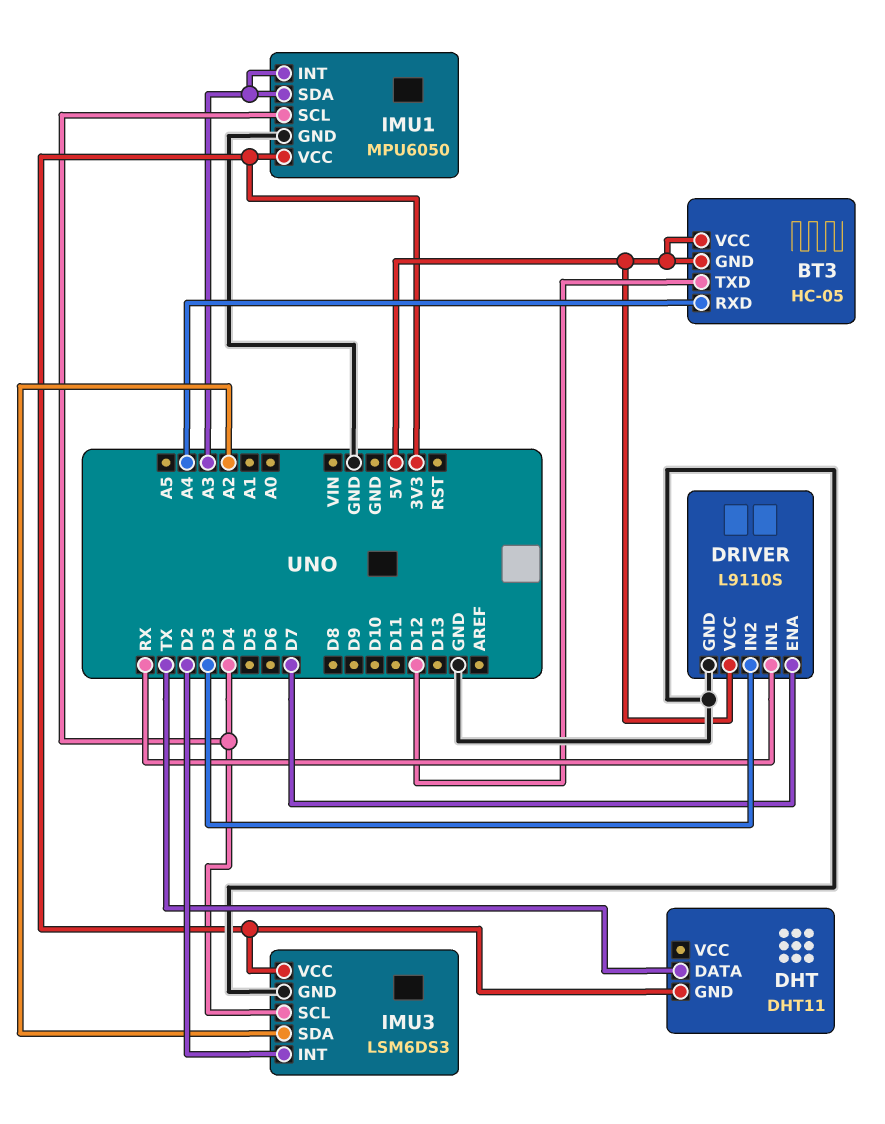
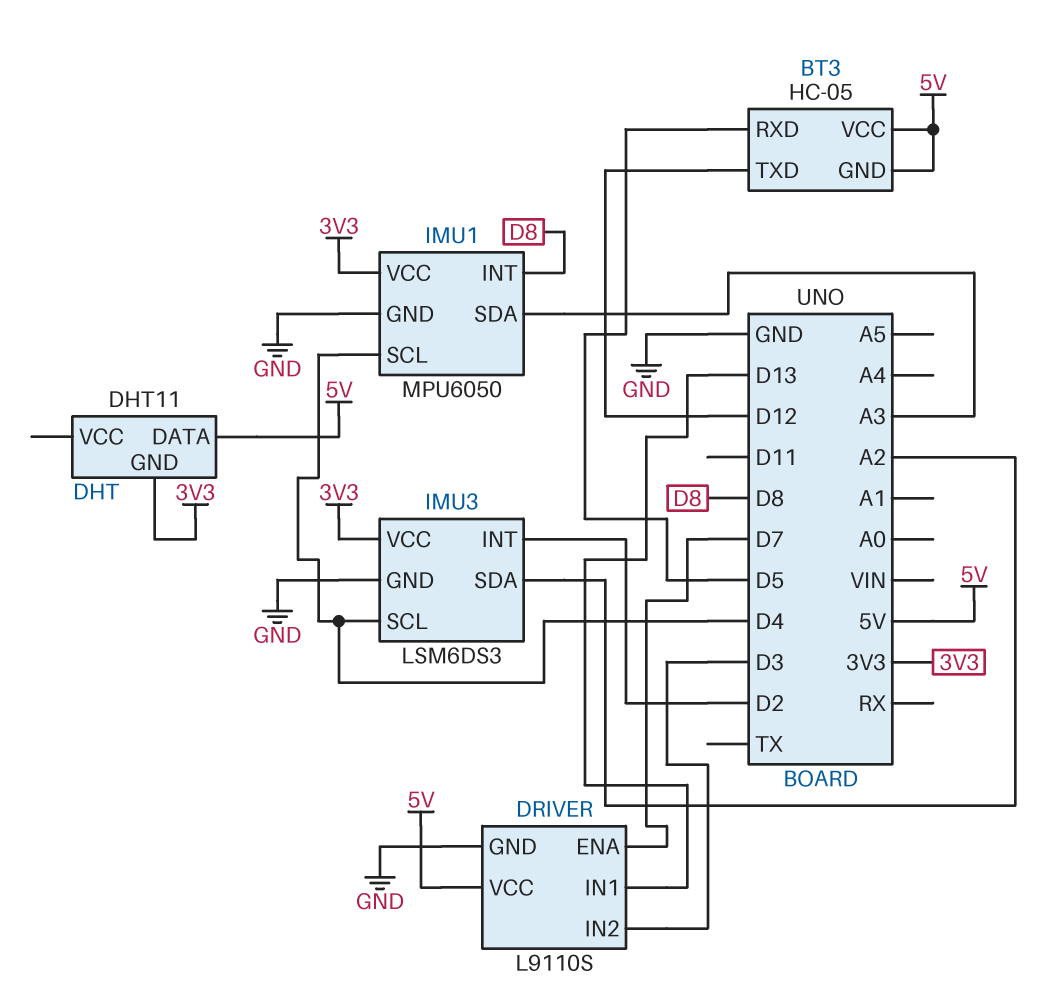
BT3 pin RXD: A4 -> D5
DHT pin DATA: TX -> 5V
DRIVER pin IN1: RX -> D13
IMU1 pin INT: A3 -> D8

